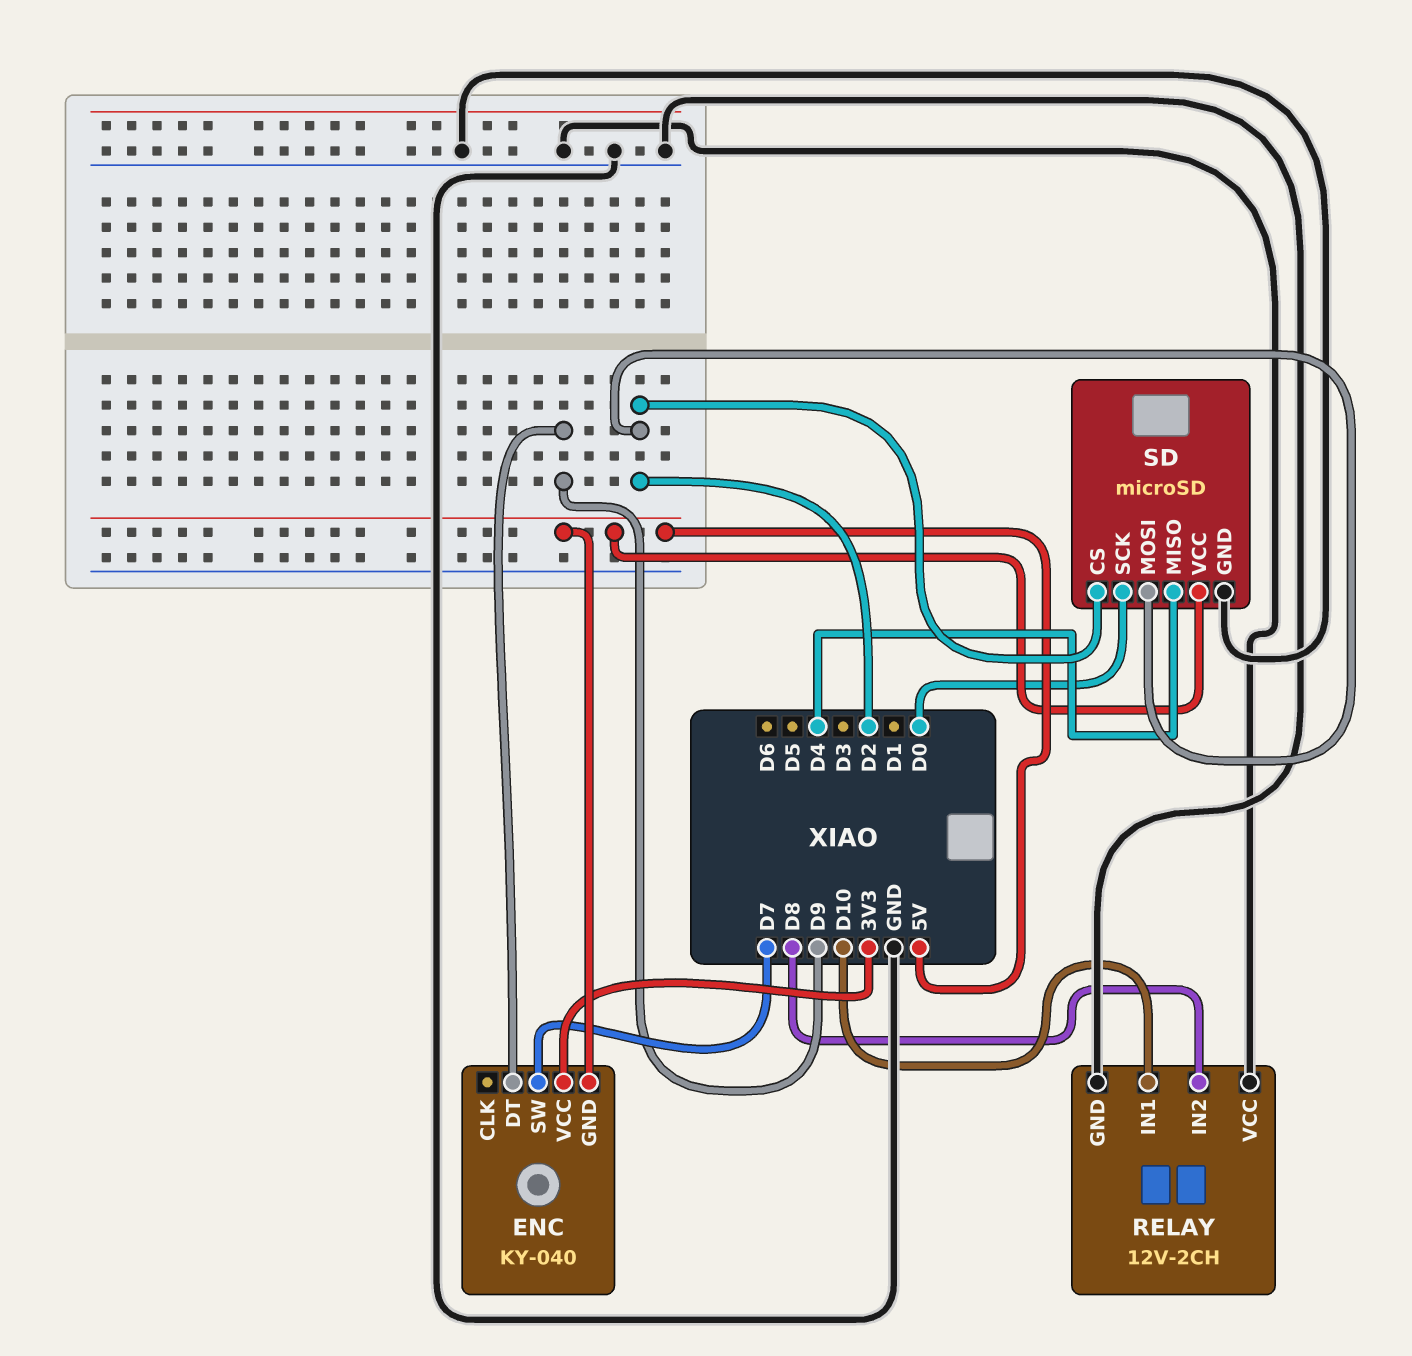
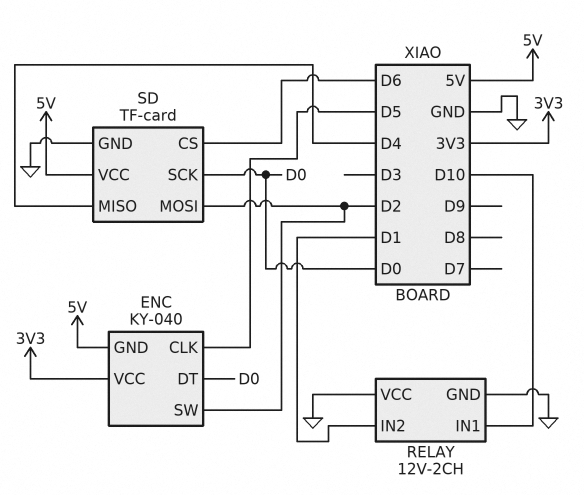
ENC pin CLK: none -> D5
ENC pin DT: D9 -> D0
ENC pin SW: D7 -> D2
RELAY pin IN2: D8 -> D1
SD: microSD -> TF-card
SD pin CS: D2 -> D6

